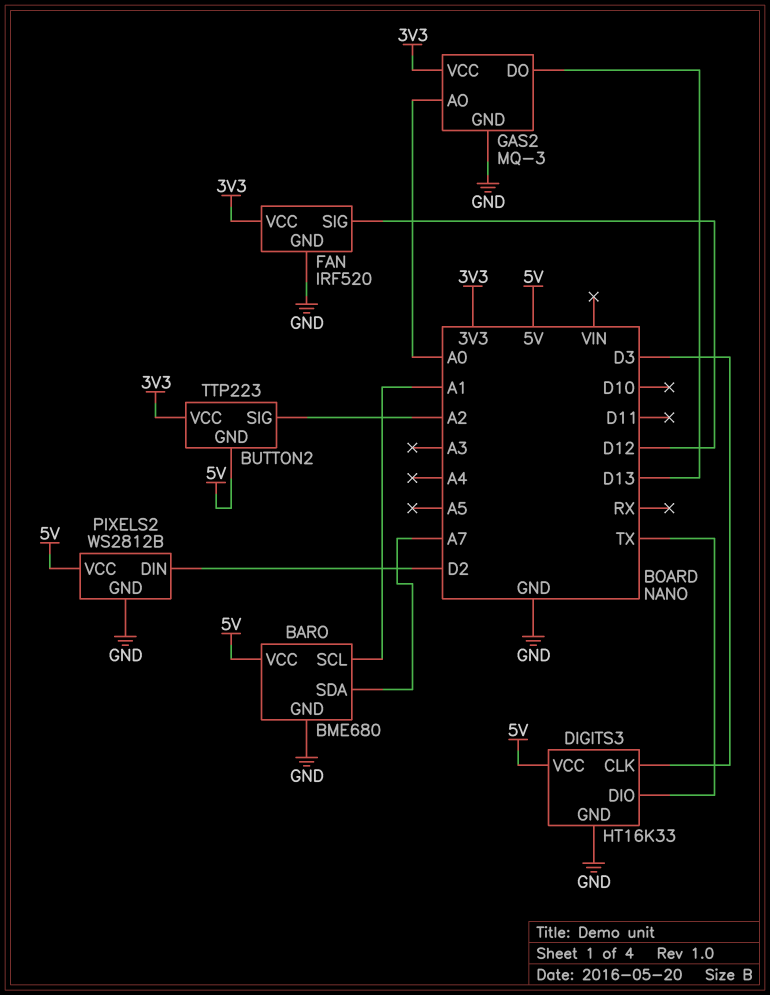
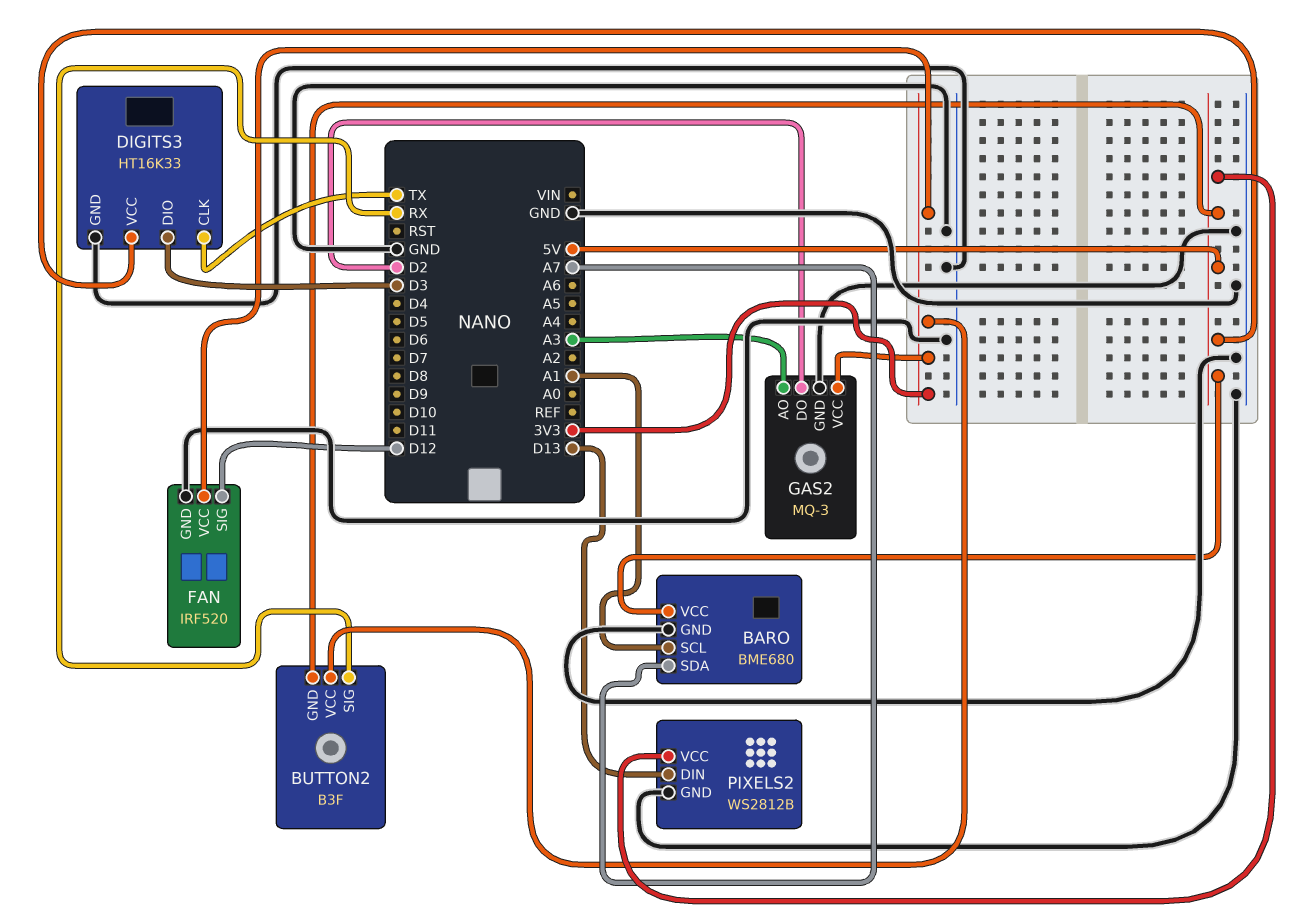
BUTTON2: TTP223 -> B3F
BUTTON2 pin SIG: A2 -> RX
DIGITS3 pin CLK: D3 -> TX
DIGITS3 pin DIO: TX -> D3
GAS2 pin AO: A0 -> A3
GAS2 pin DO: D13 -> D2
PIXELS2 pin DIN: D2 -> D13

